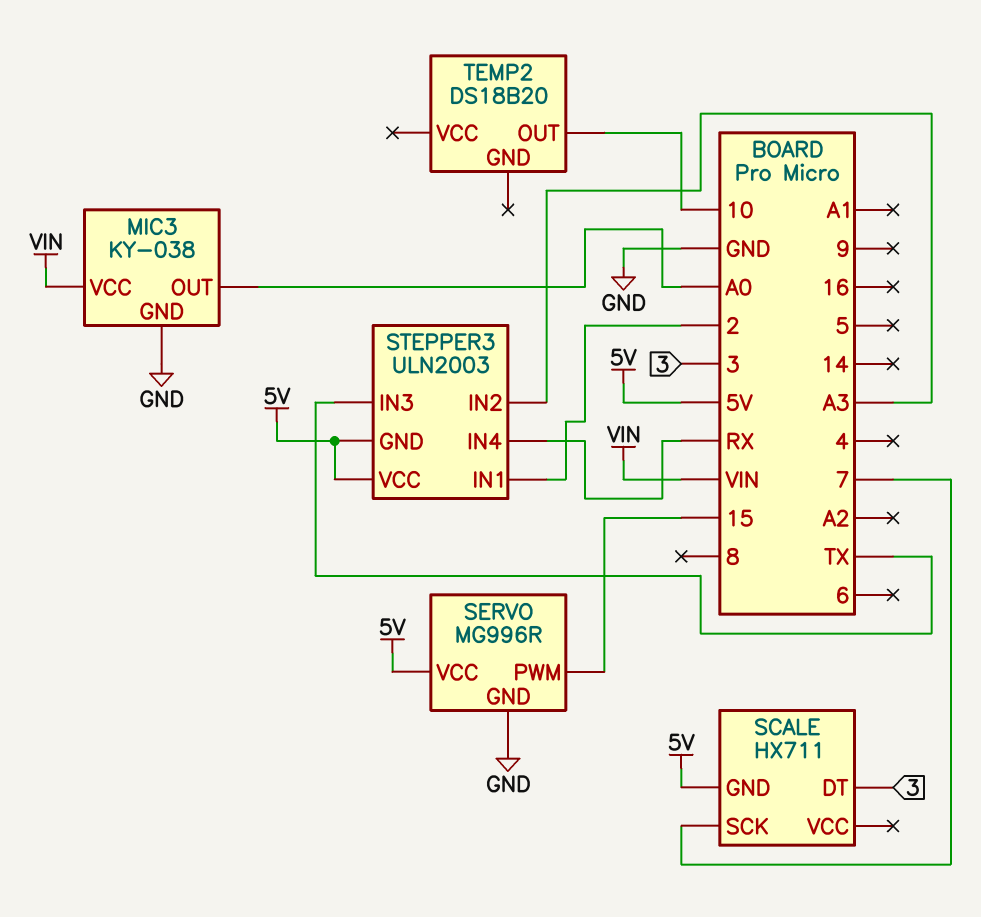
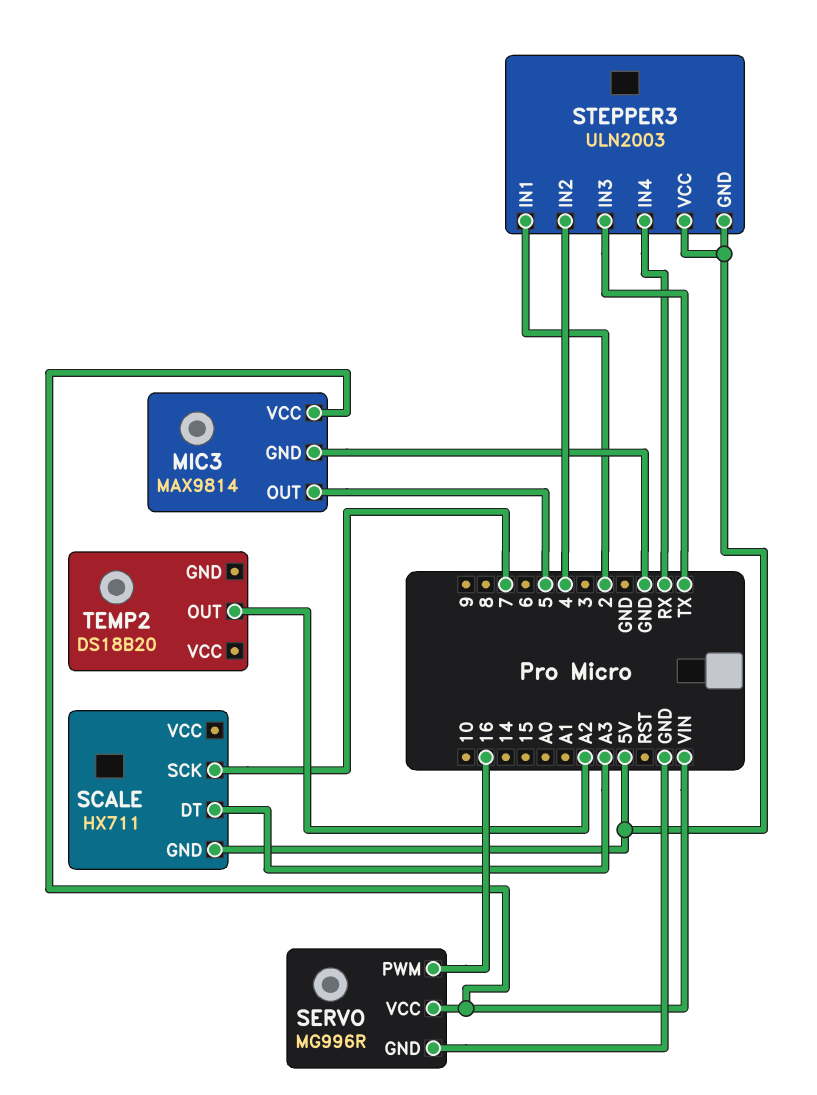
MIC3: KY-038 -> MAX9814
MIC3 pin OUT: A0 -> 5
SCALE pin DT: 3 -> A3
SERVO pin PWM: 15 -> 16
SERVO pin VCC: 5V -> VIN
STEPPER3 pin IN2: A3 -> 4
TEMP2 pin OUT: 10 -> A2

